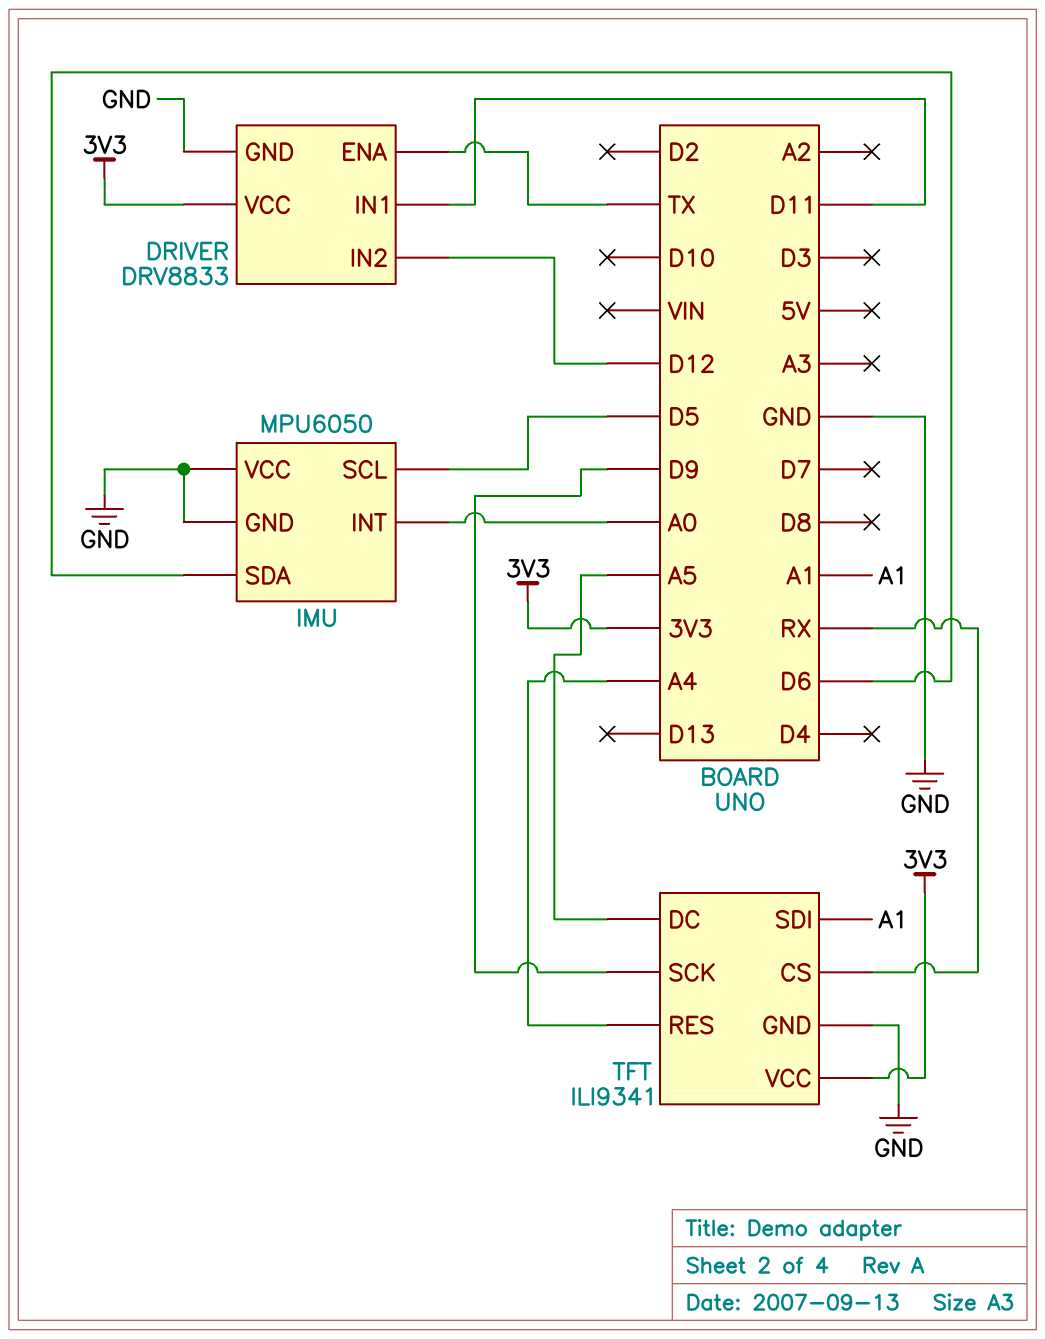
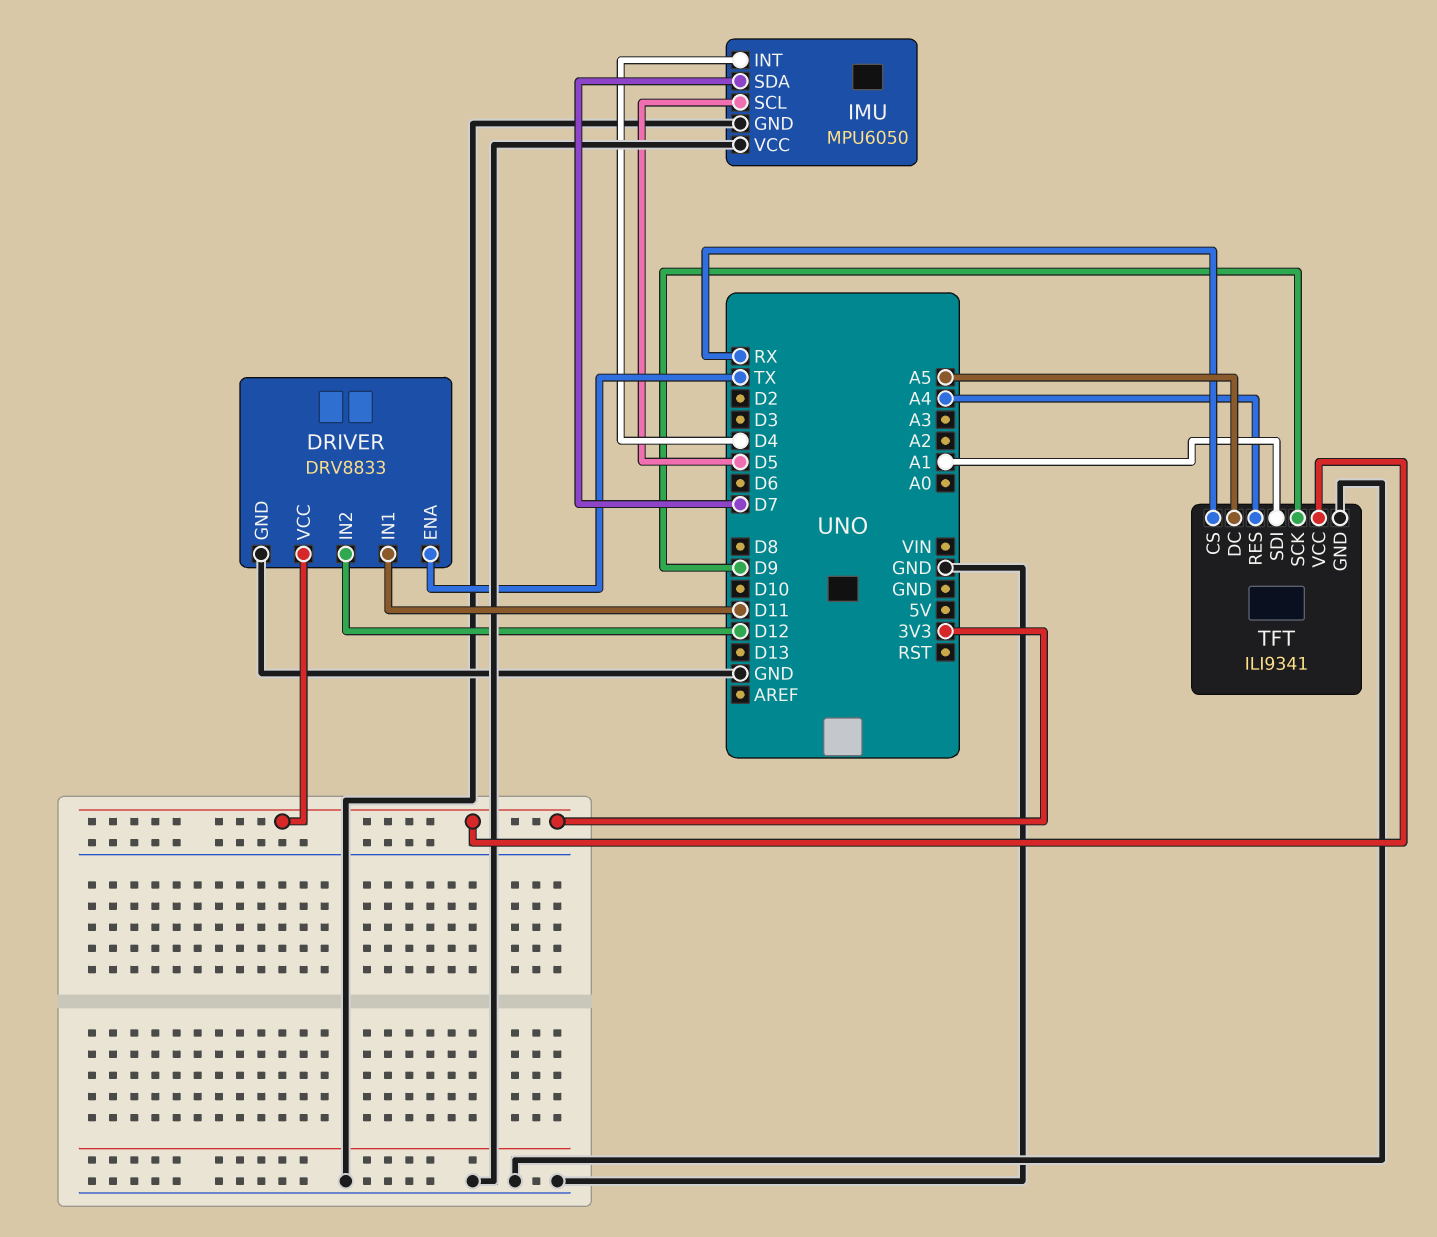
IMU pin INT: A0 -> D4
IMU pin SDA: D6 -> D7

